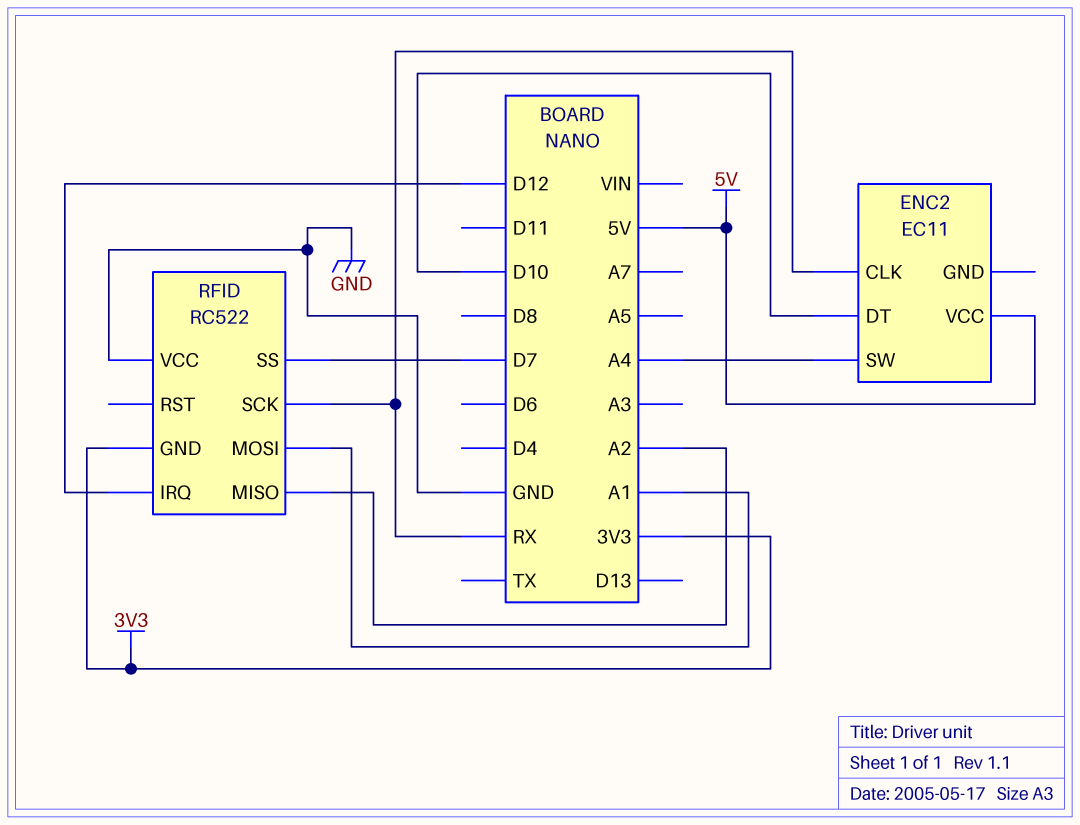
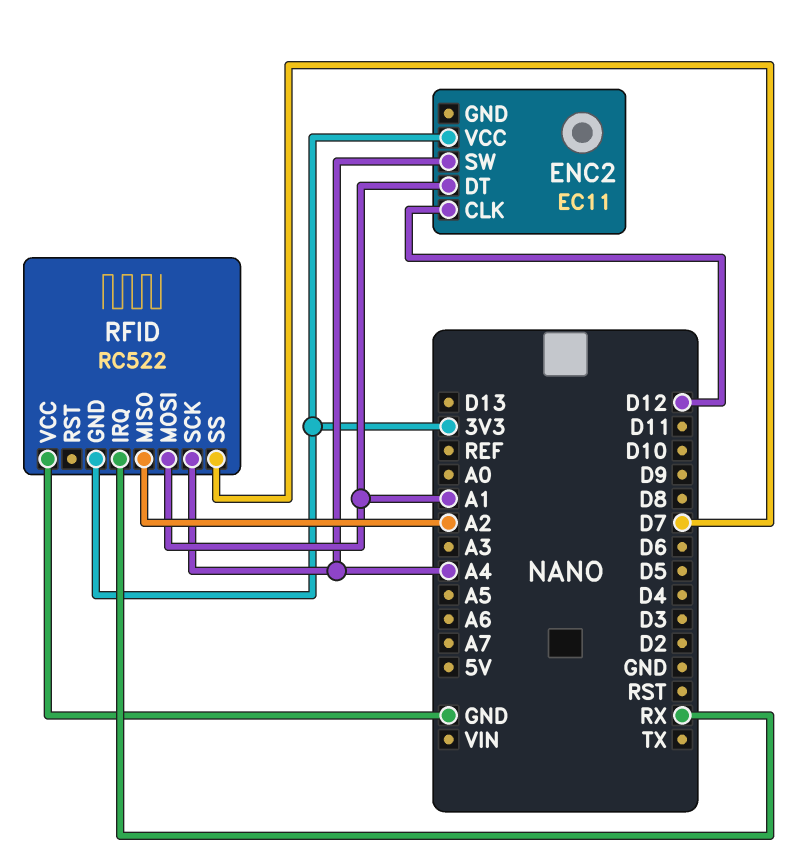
ENC2 pin CLK: RX -> D12
ENC2 pin DT: D10 -> A1
ENC2 pin VCC: 5V -> 3V3
RFID pin IRQ: D12 -> RX
RFID pin SCK: RX -> A4

